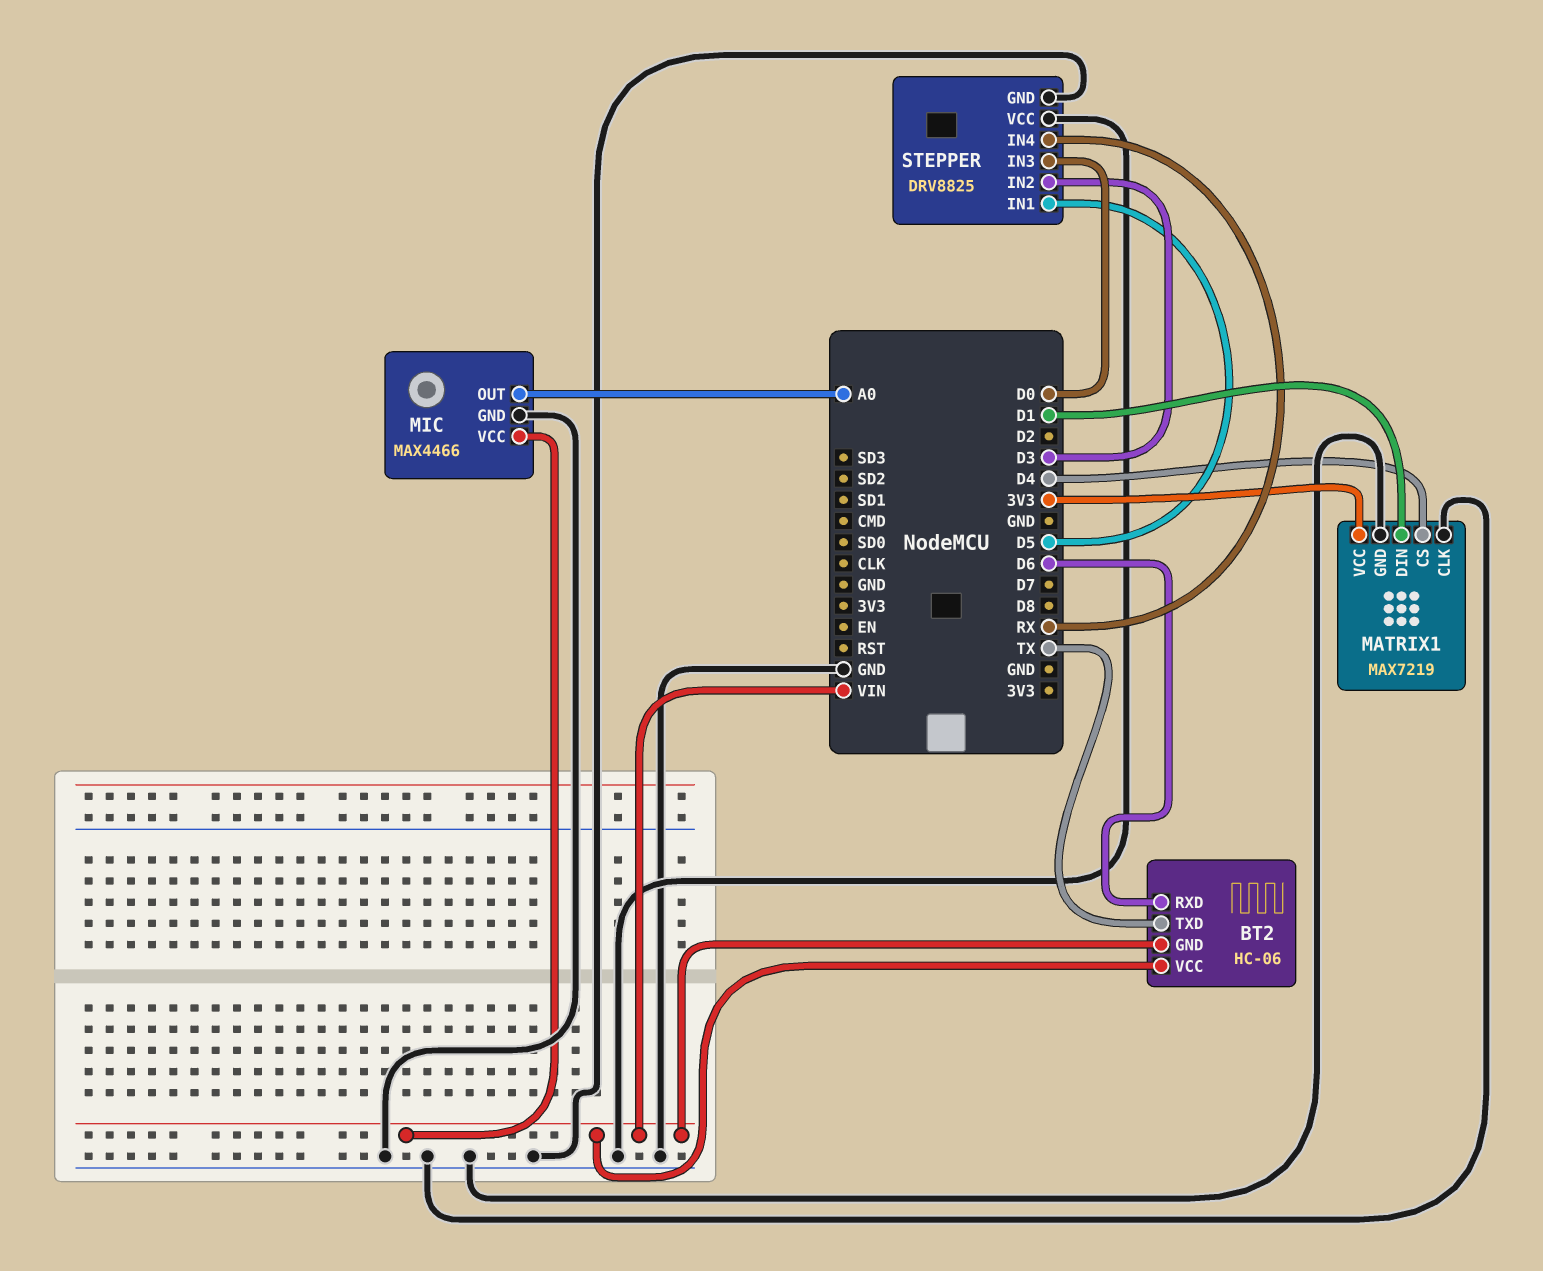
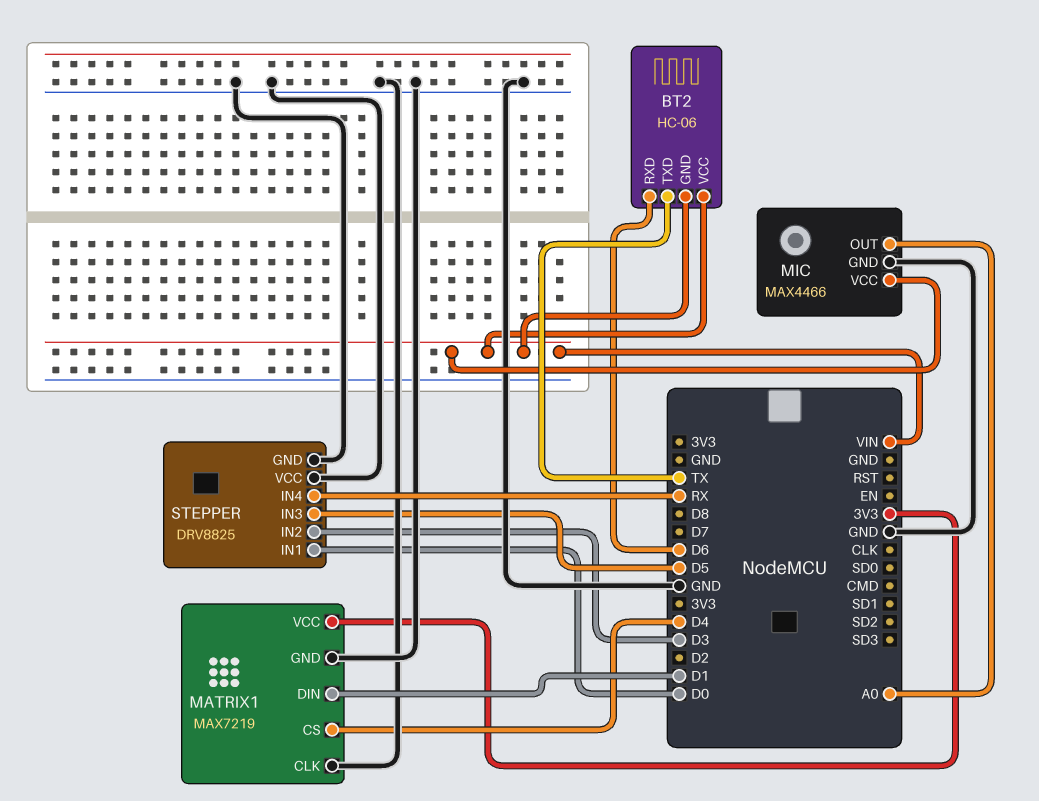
STEPPER pin IN1: D5 -> D0
STEPPER pin IN3: D0 -> D5

